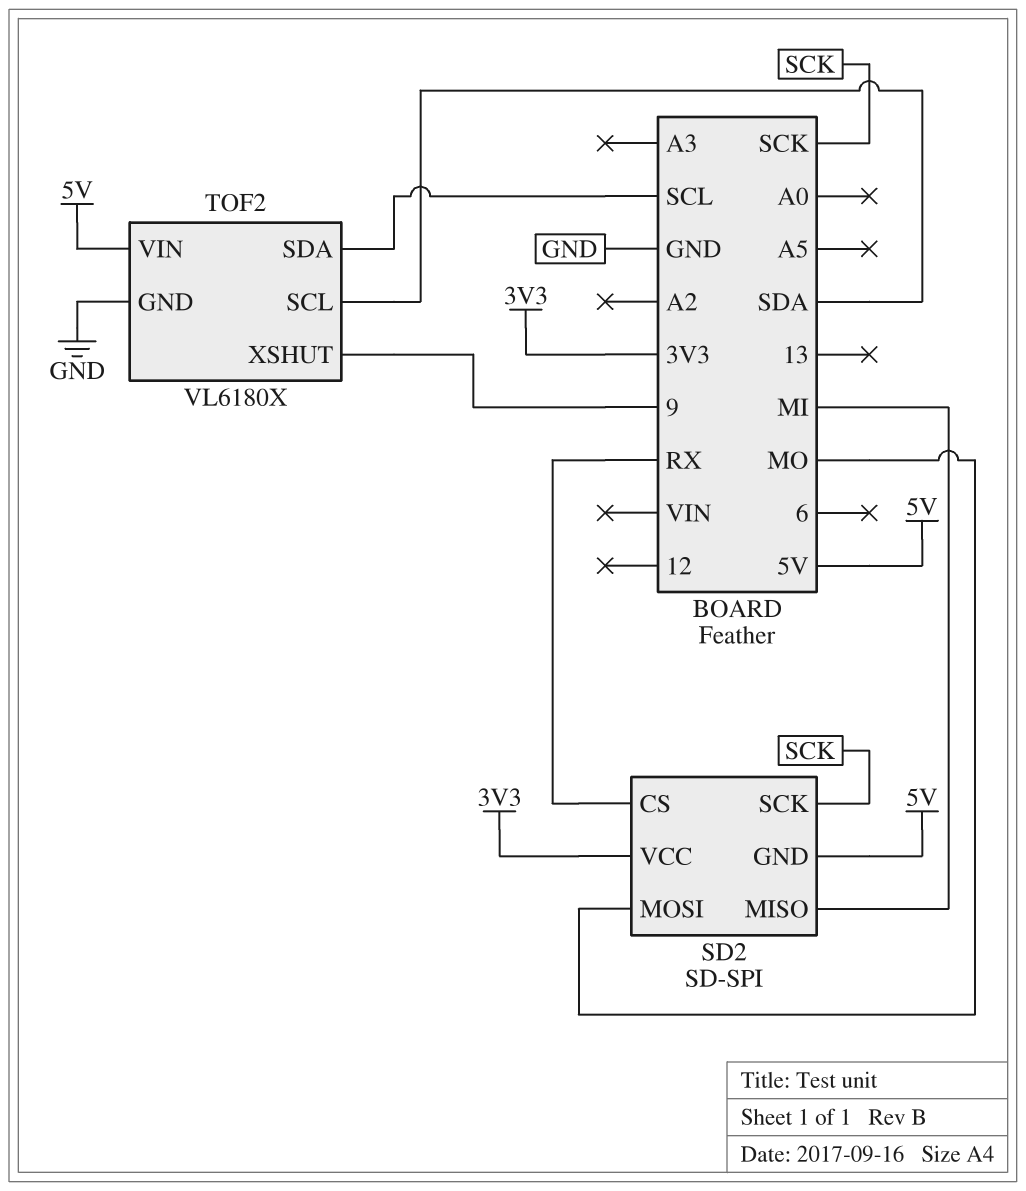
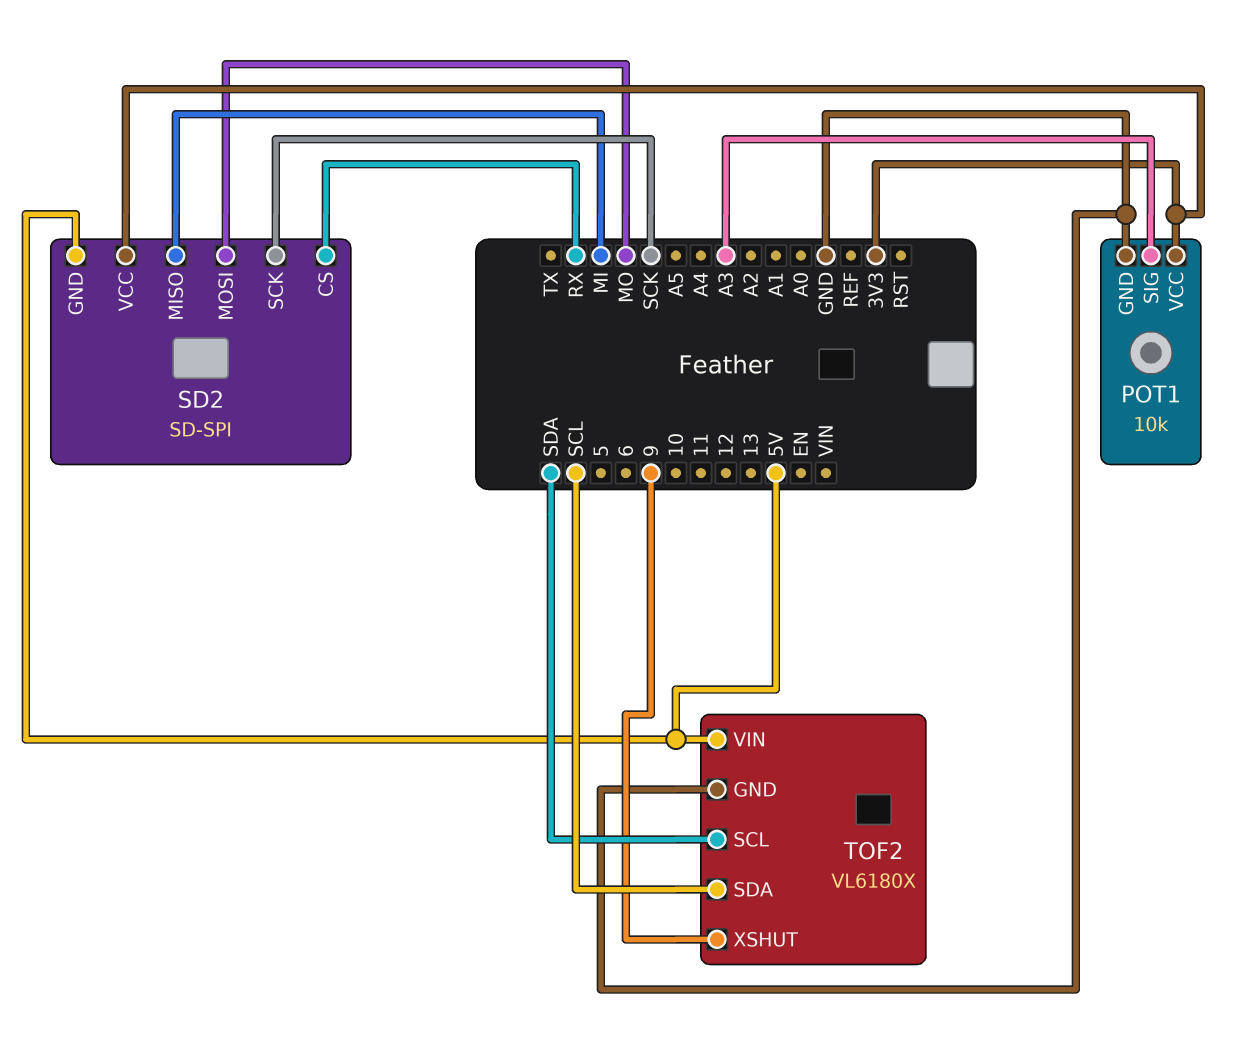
POT1: none -> 10k
POT1 pin GND: none -> GND
POT1 pin SIG: none -> A3
POT1 pin VCC: none -> 3V3

